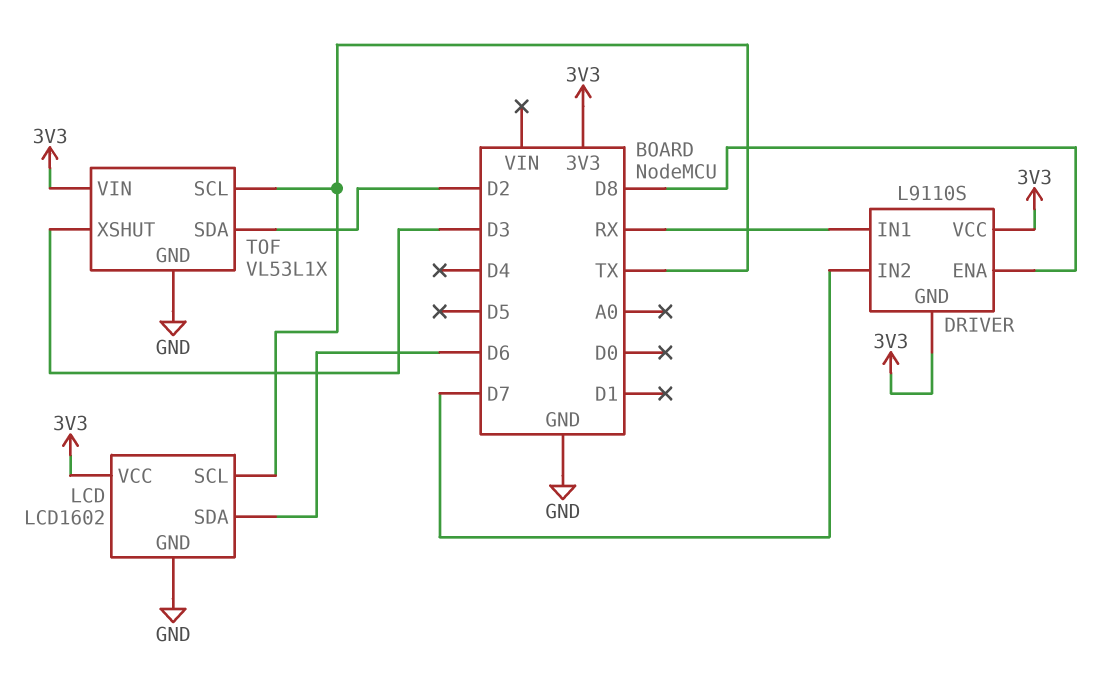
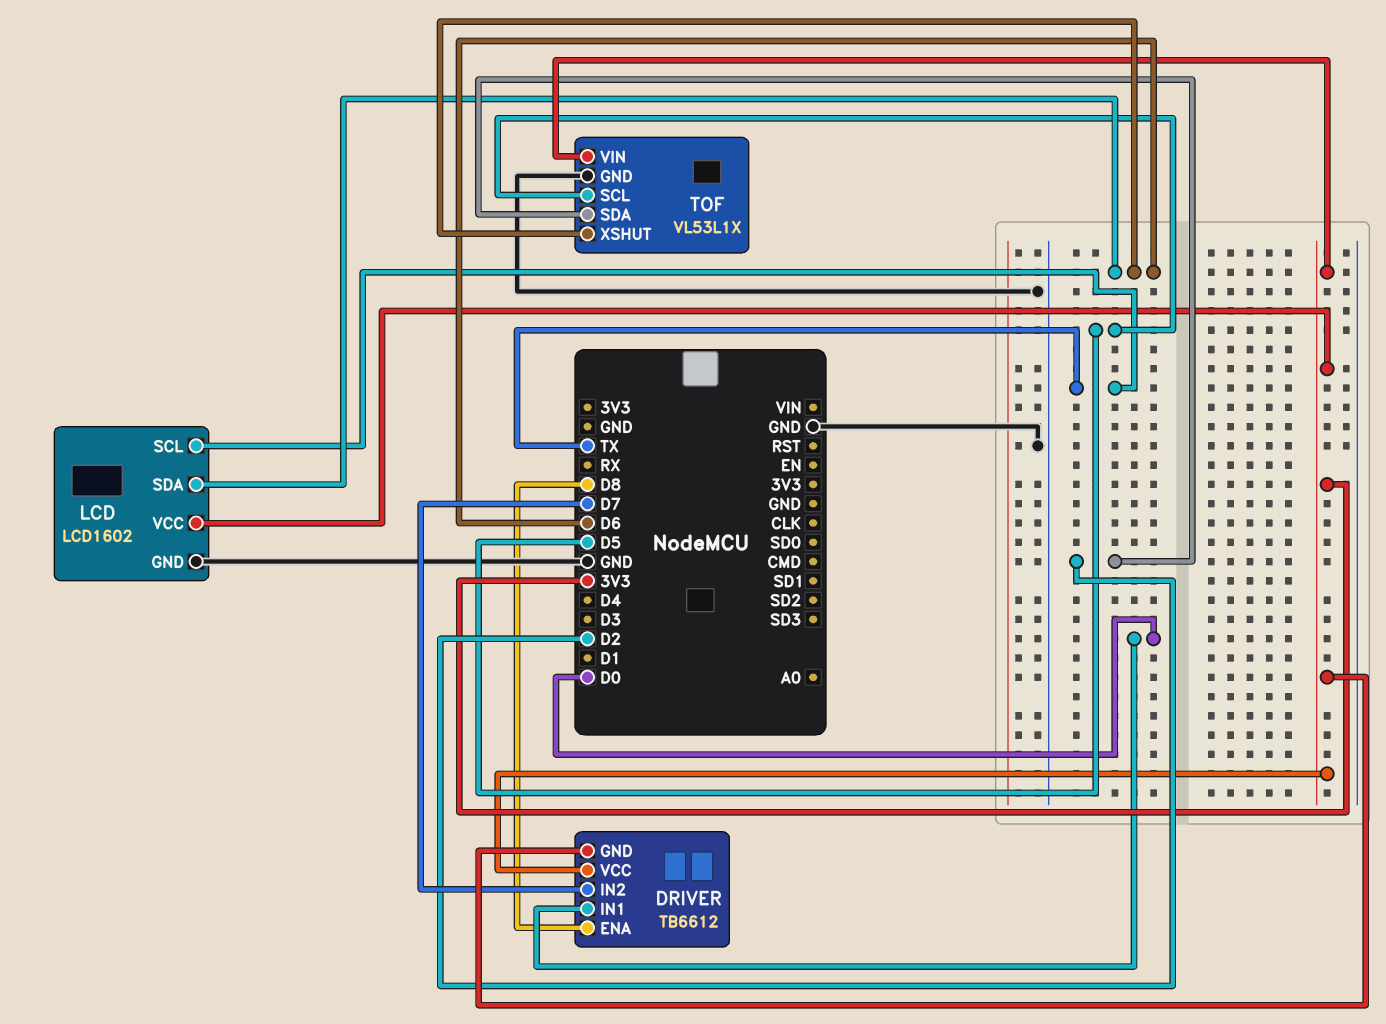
DRIVER: L9110S -> TB6612
DRIVER pin IN1: RX -> D0
TOF pin SCL: TX -> D5
TOF pin XSHUT: D3 -> D6

